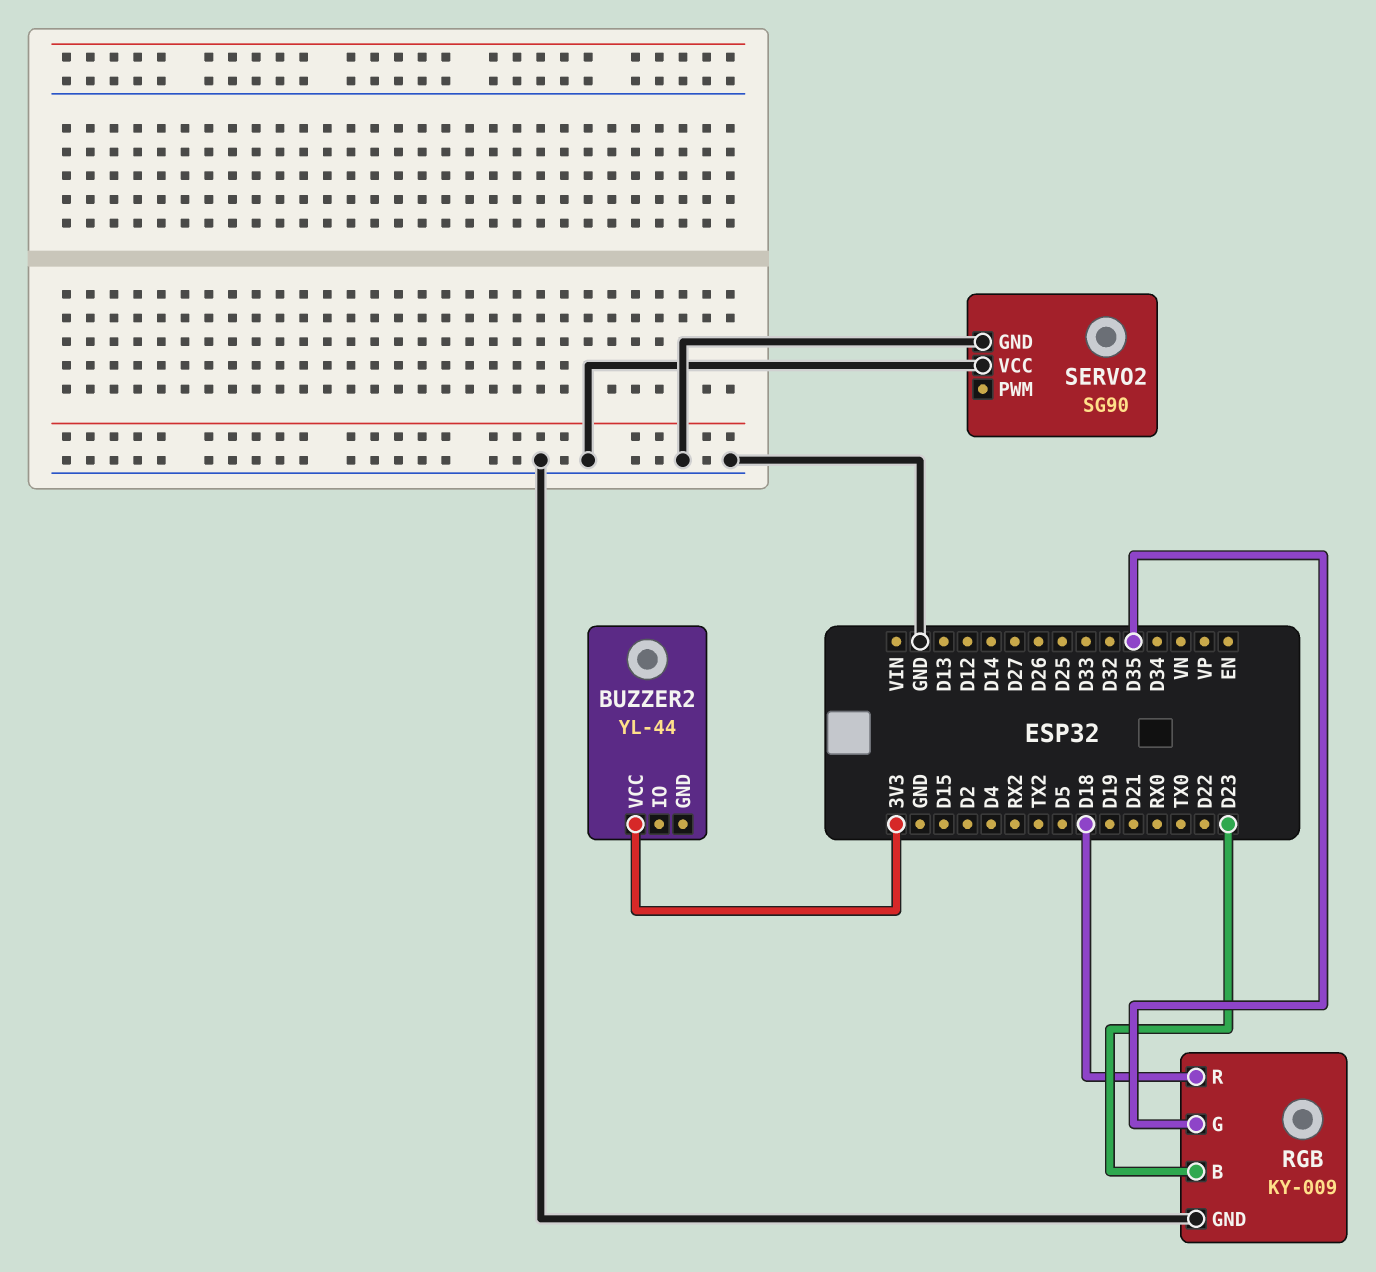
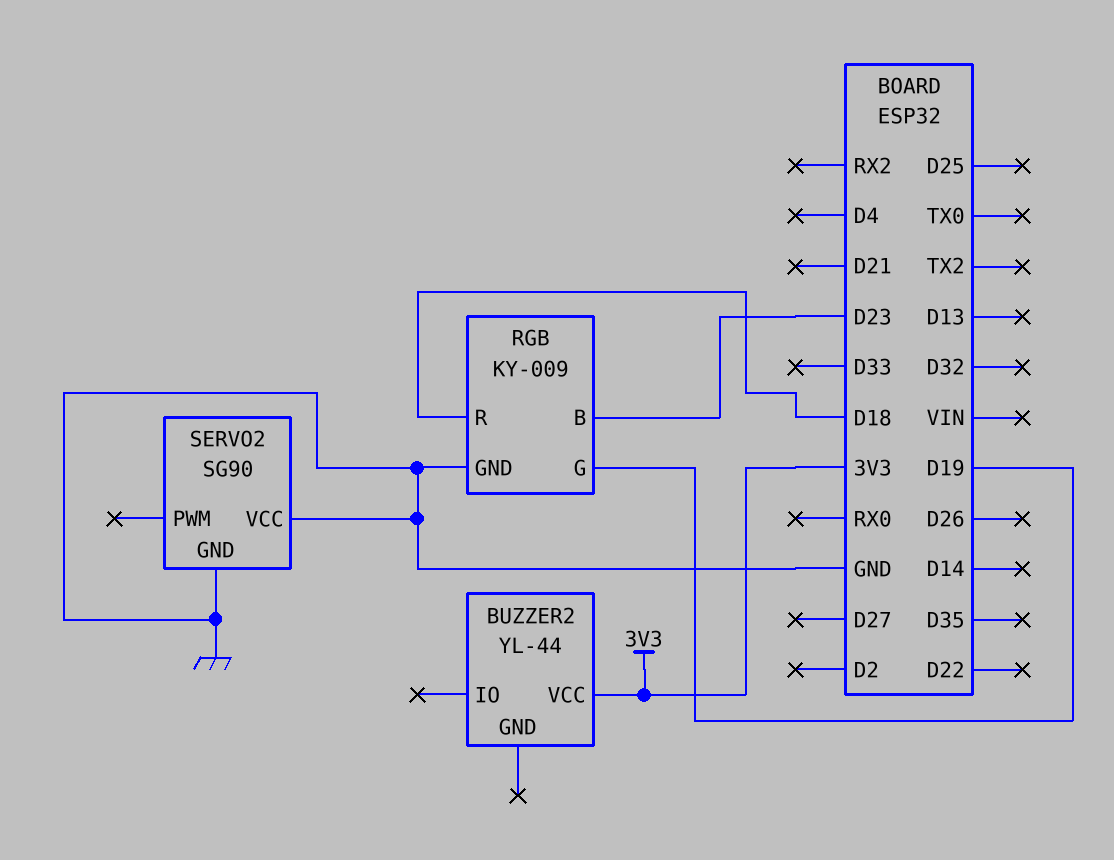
RGB pin G: D35 -> D19

